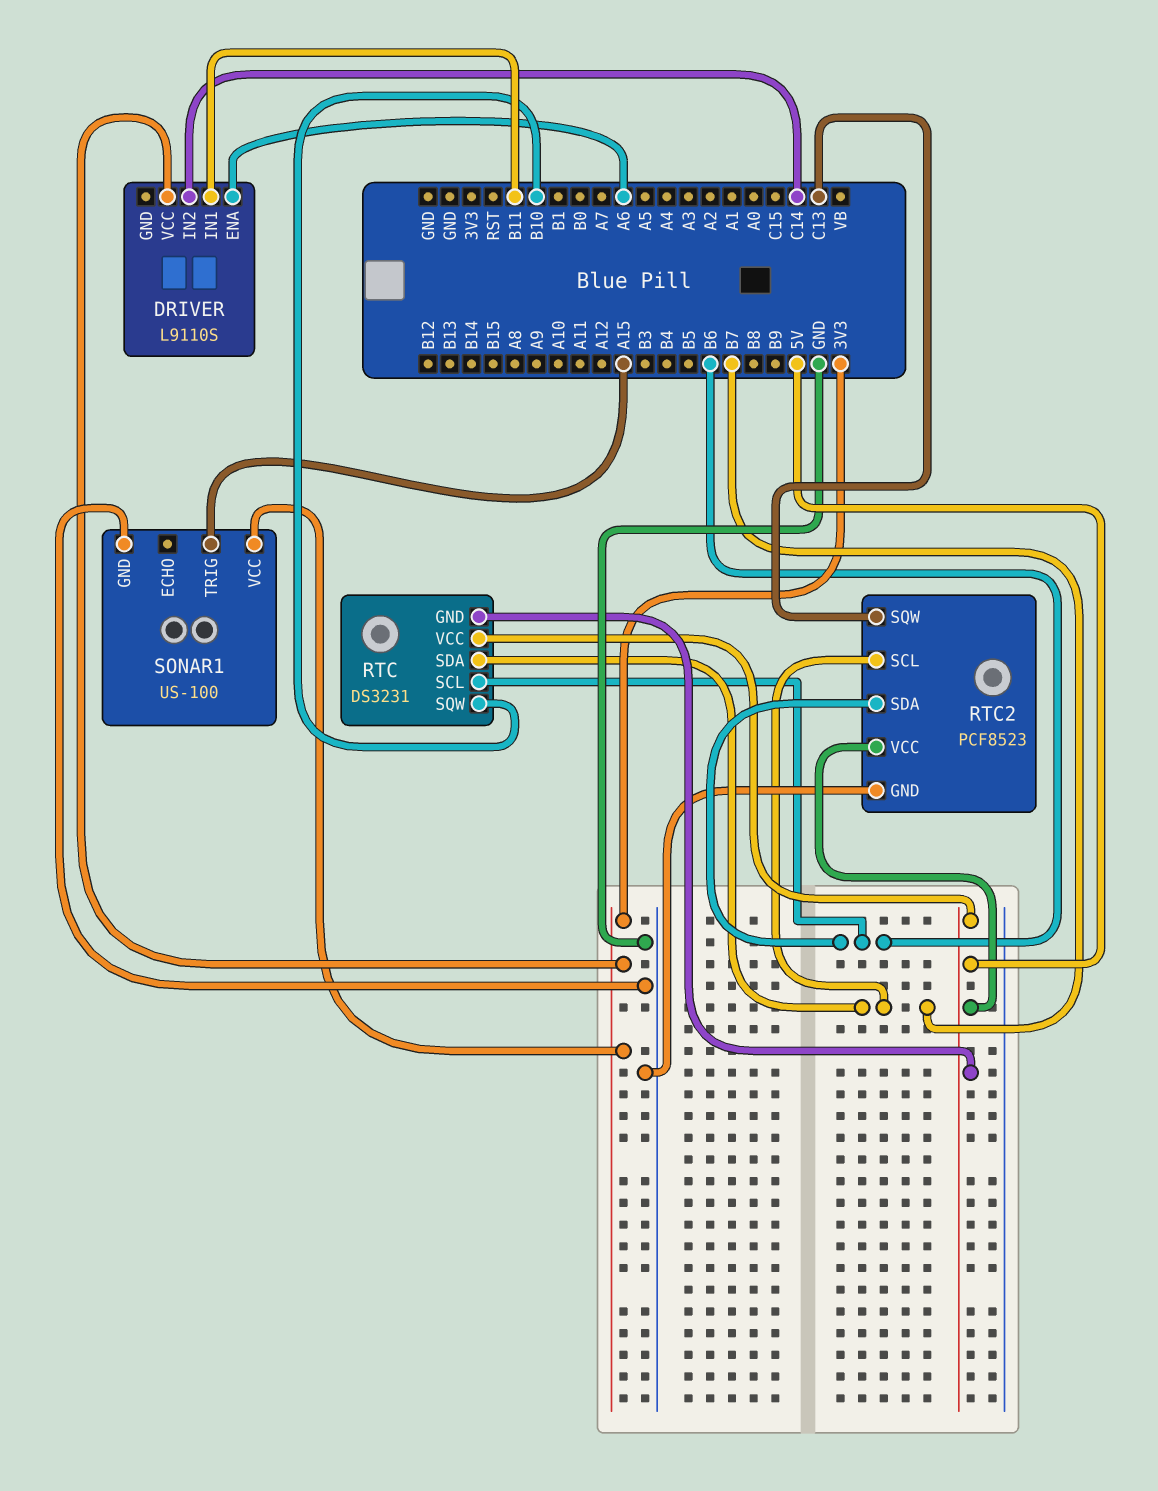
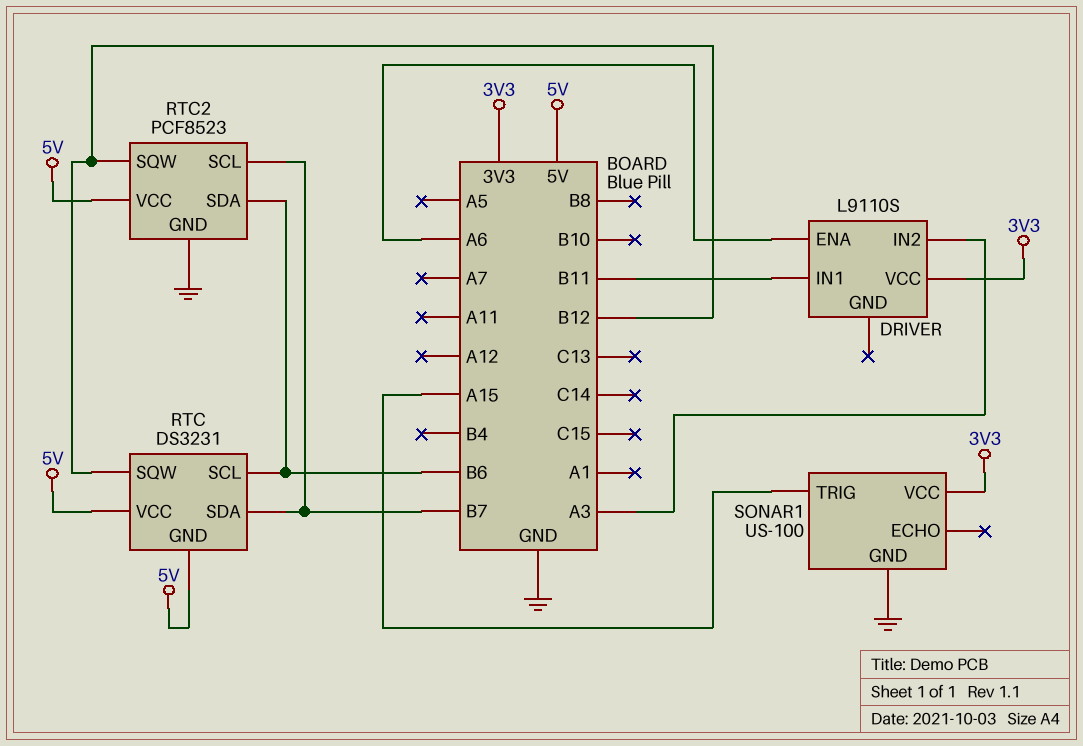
DRIVER pin IN2: C14 -> A3
RTC pin SQW: B10 -> B12
RTC2 pin SQW: C13 -> B12

